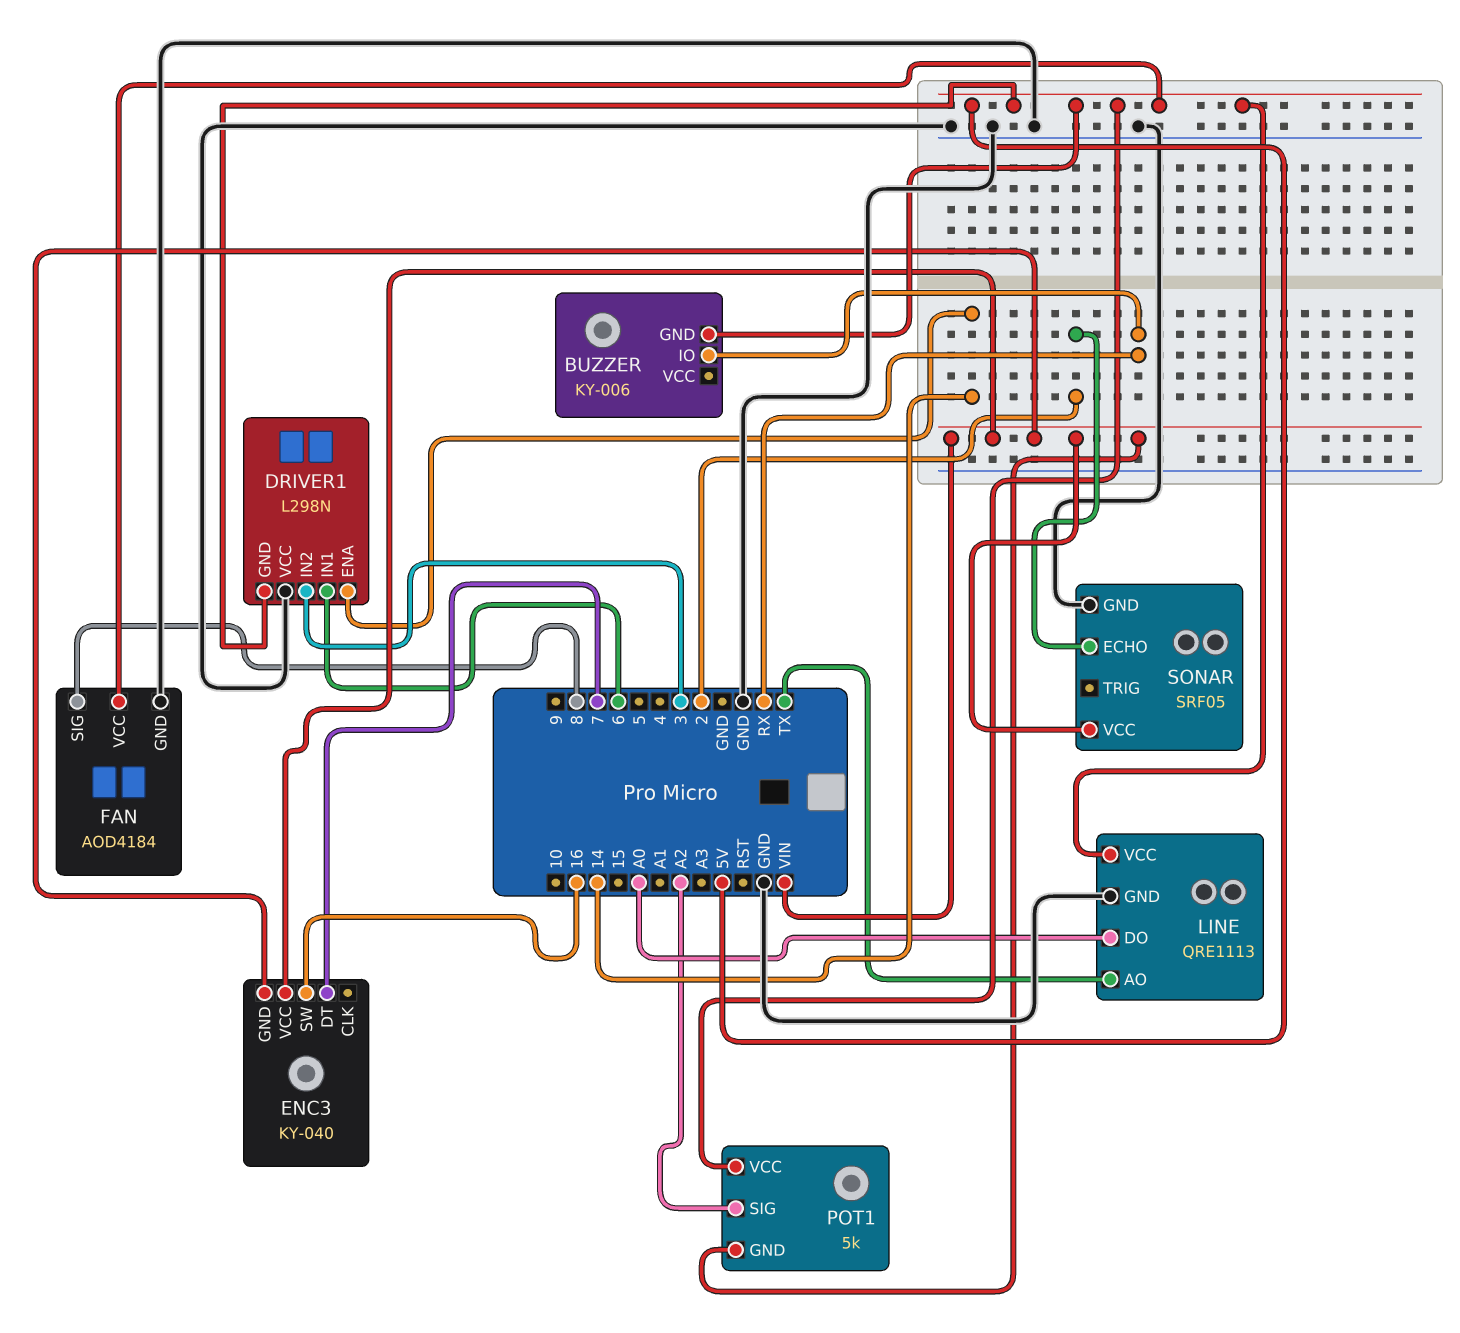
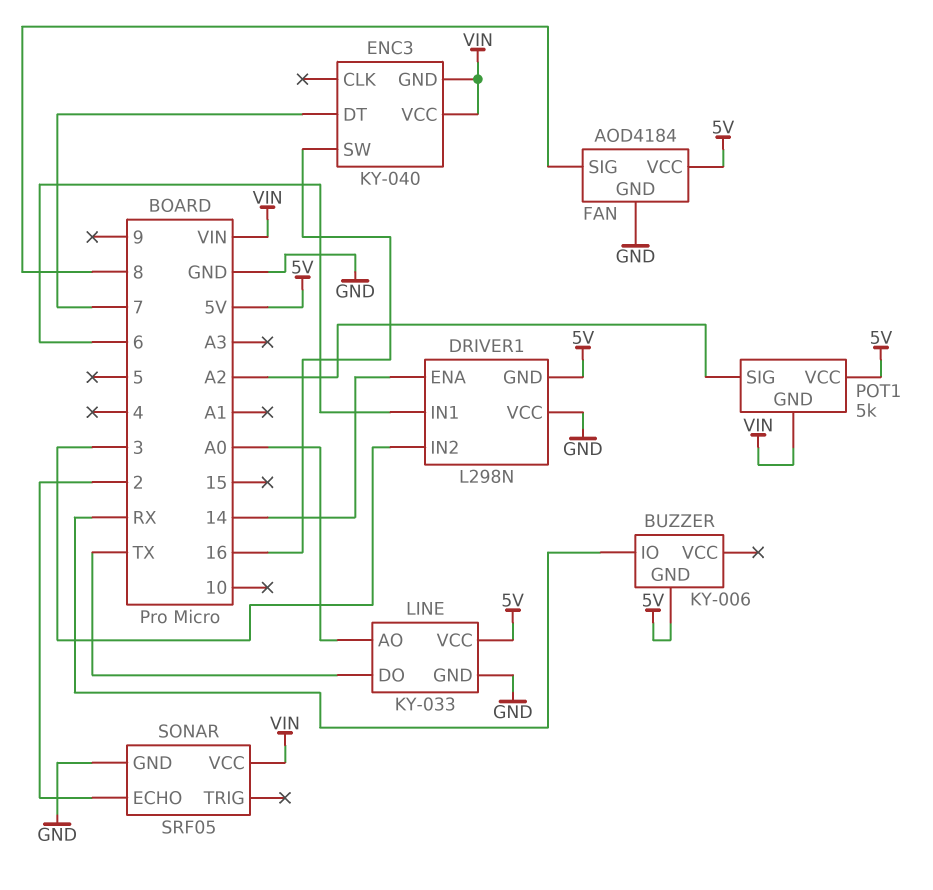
LINE: QRE1113 -> KY-033
LINE pin AO: TX -> A0
LINE pin DO: A0 -> TX

